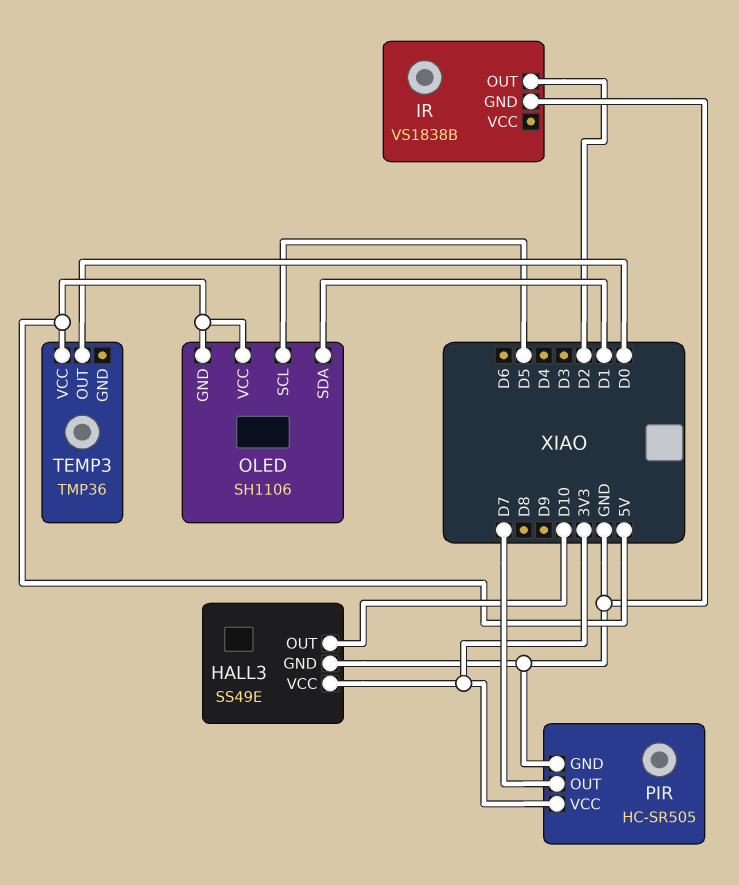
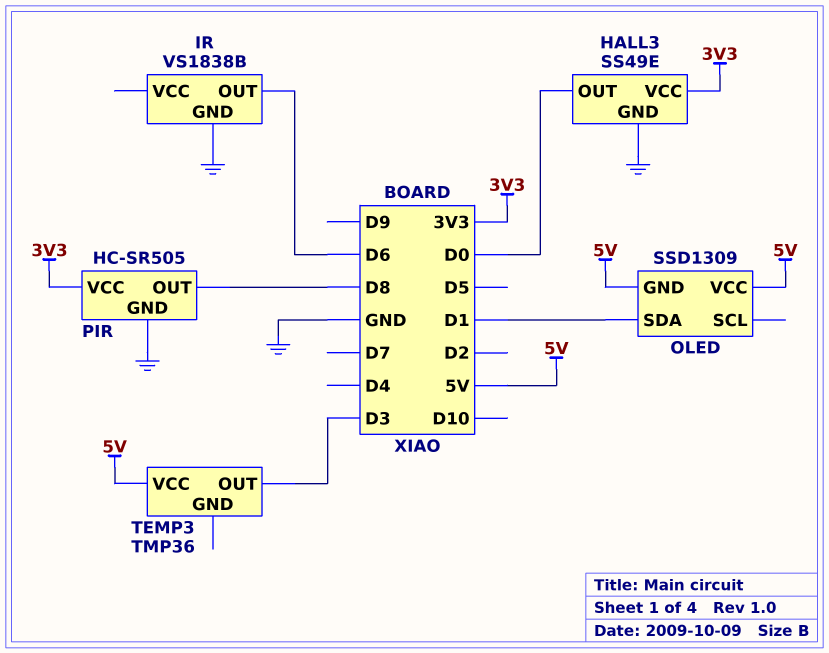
HALL3 pin OUT: D10 -> D0
IR pin OUT: D2 -> D6
OLED: SH1106 -> SSD1309
OLED pin SCL: D5 -> none
PIR pin OUT: D7 -> D8
TEMP3 pin OUT: D0 -> D3

